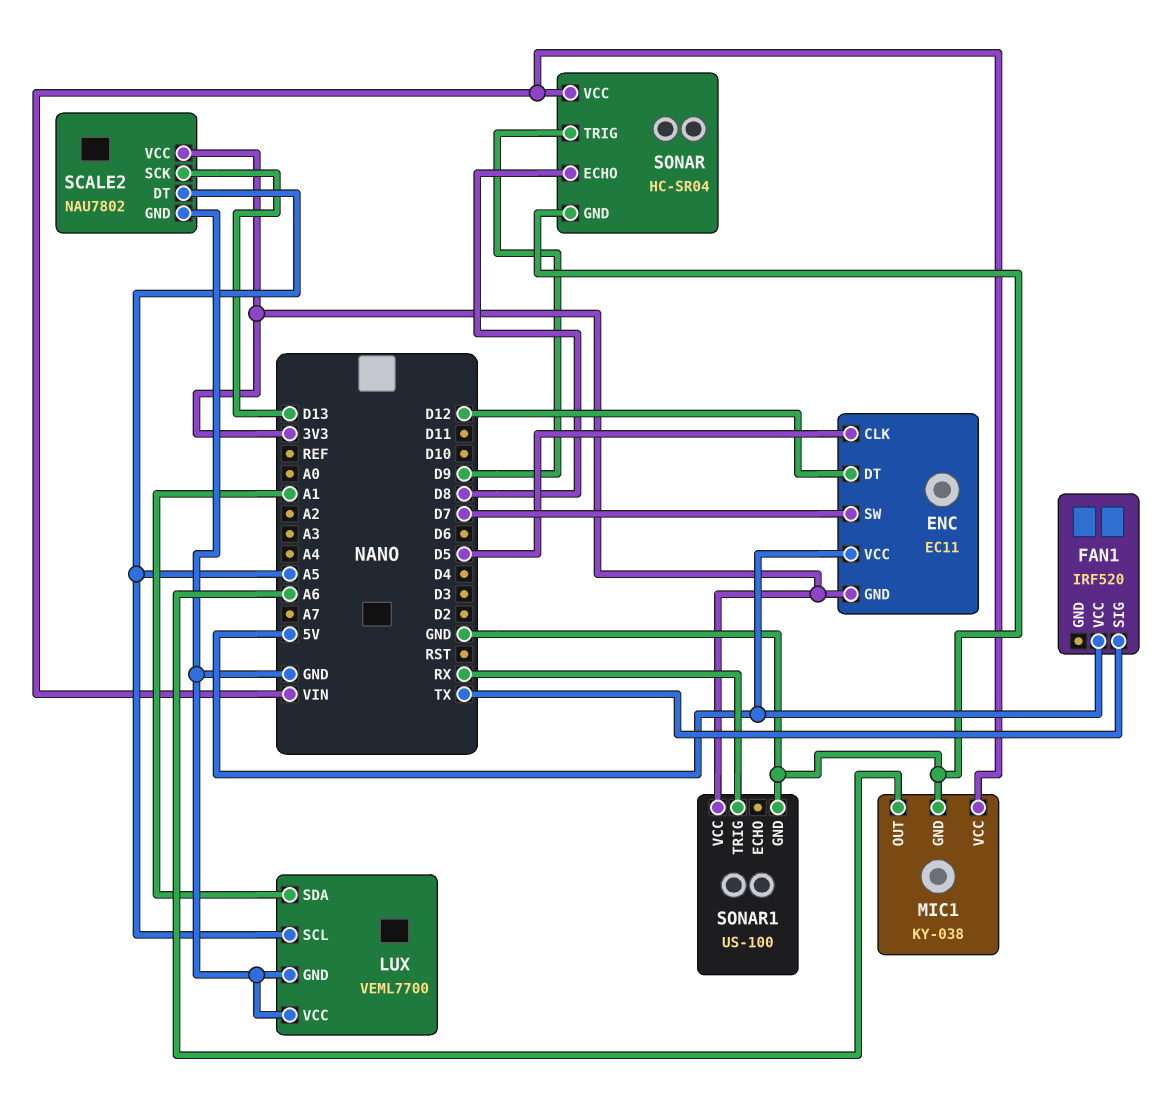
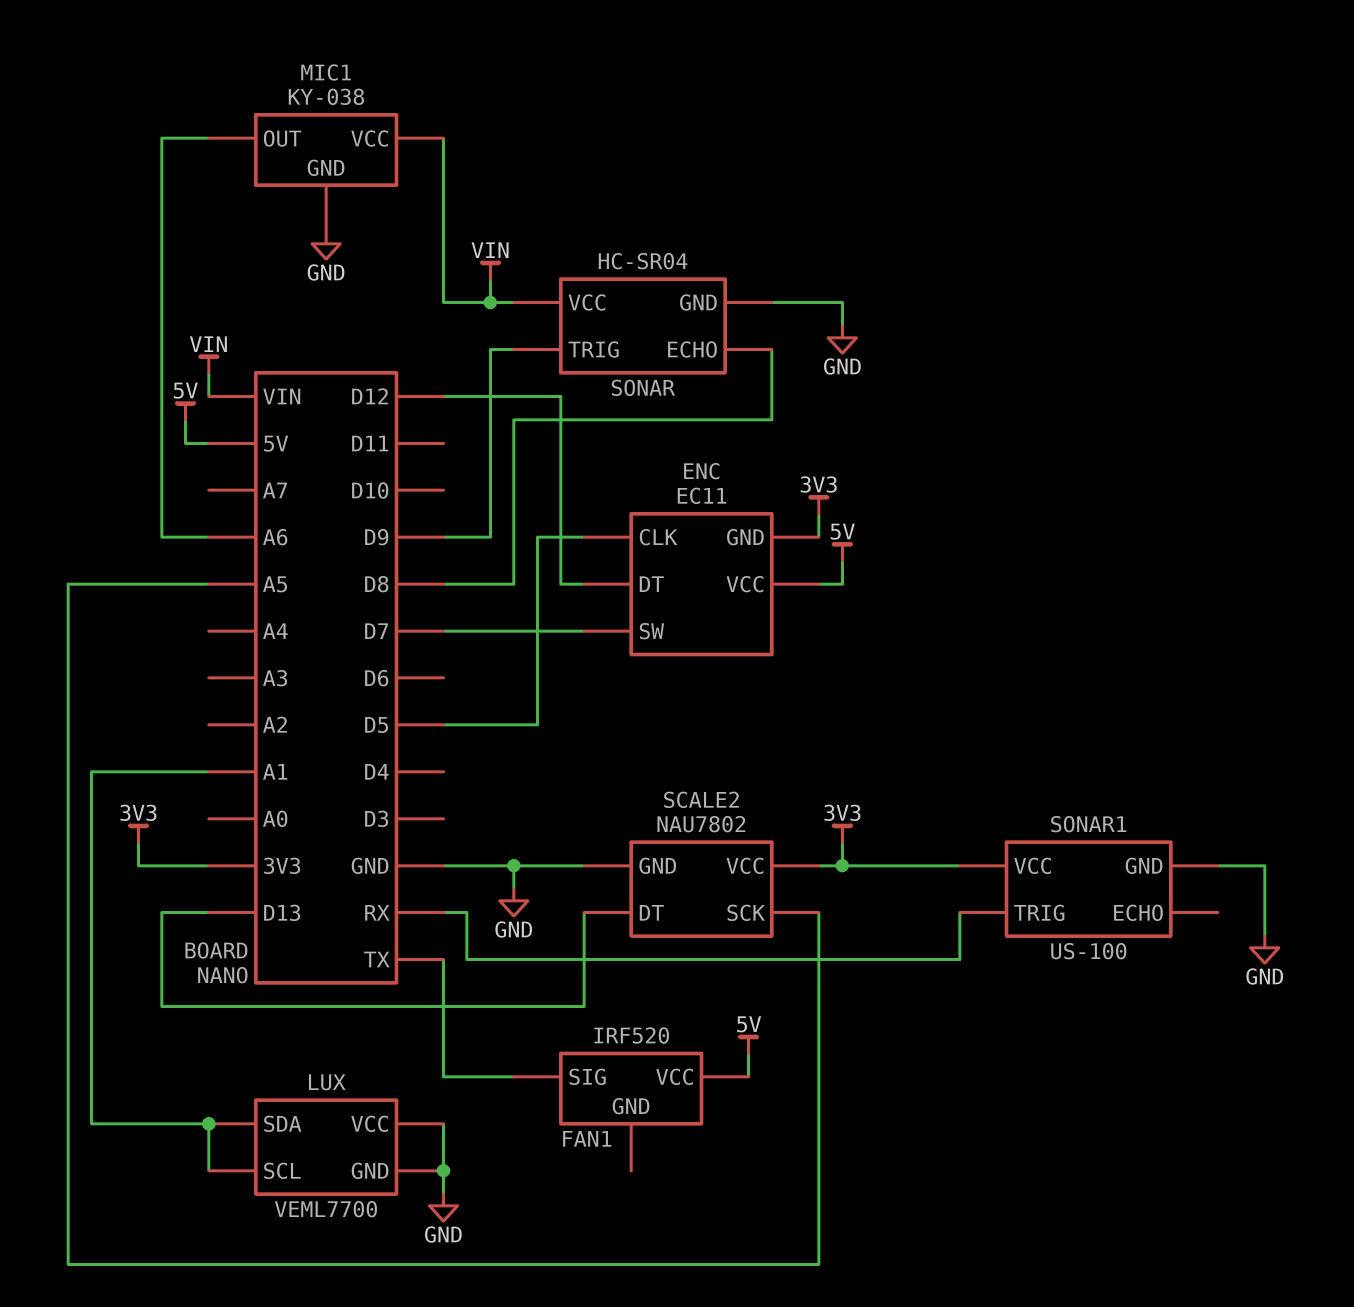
LUX pin SCL: A5 -> A1
SCALE2 pin DT: A5 -> D13
SCALE2 pin SCK: D13 -> A5

